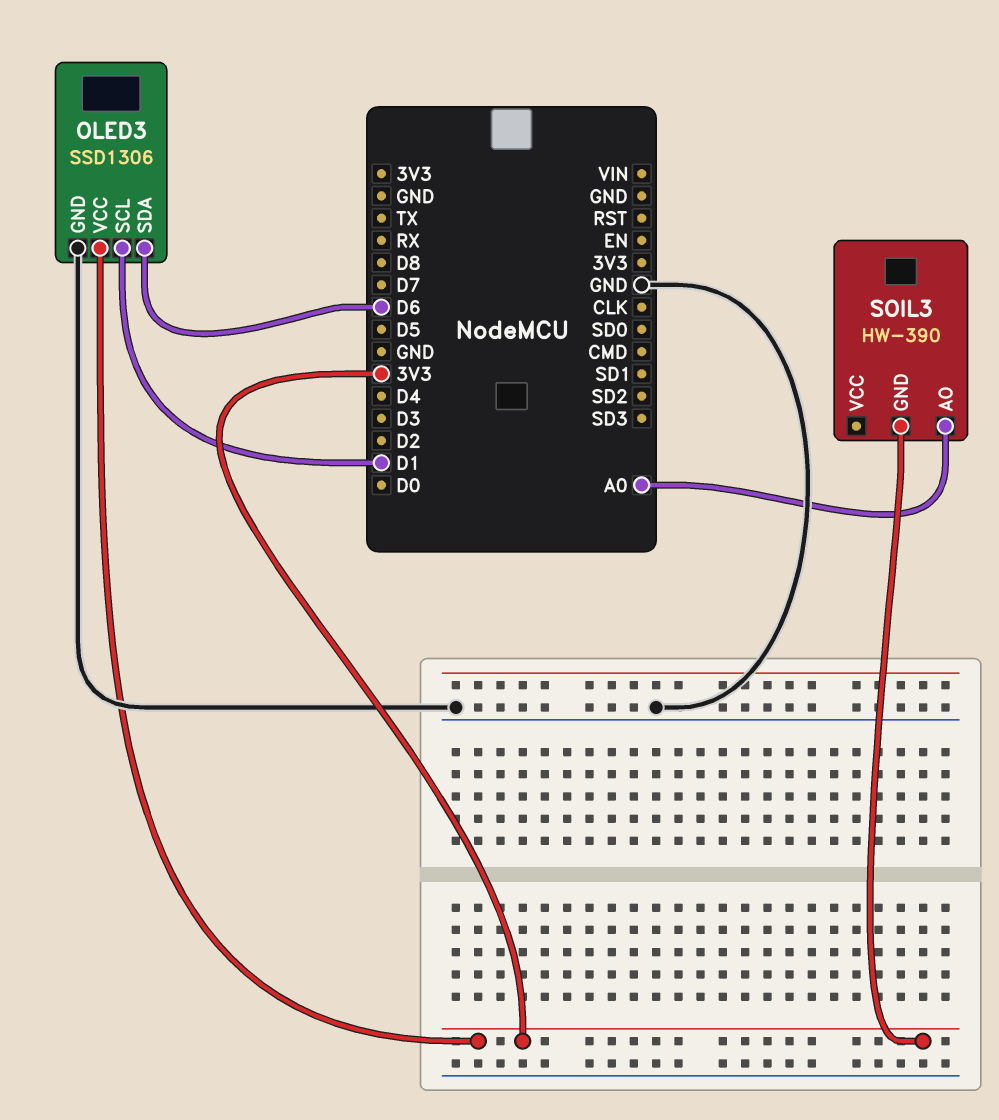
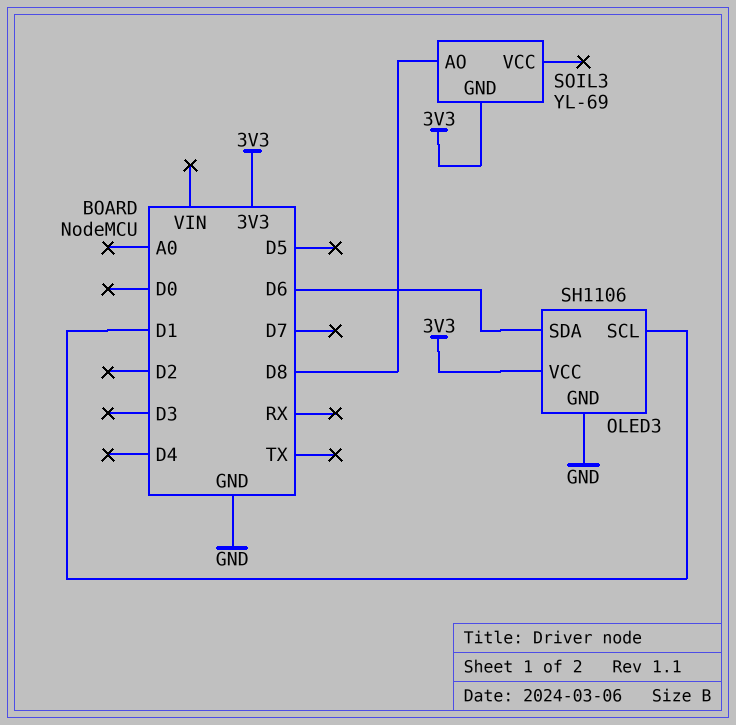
OLED3: SSD1306 -> SH1106
SOIL3: HW-390 -> YL-69
SOIL3 pin AO: A0 -> D8

